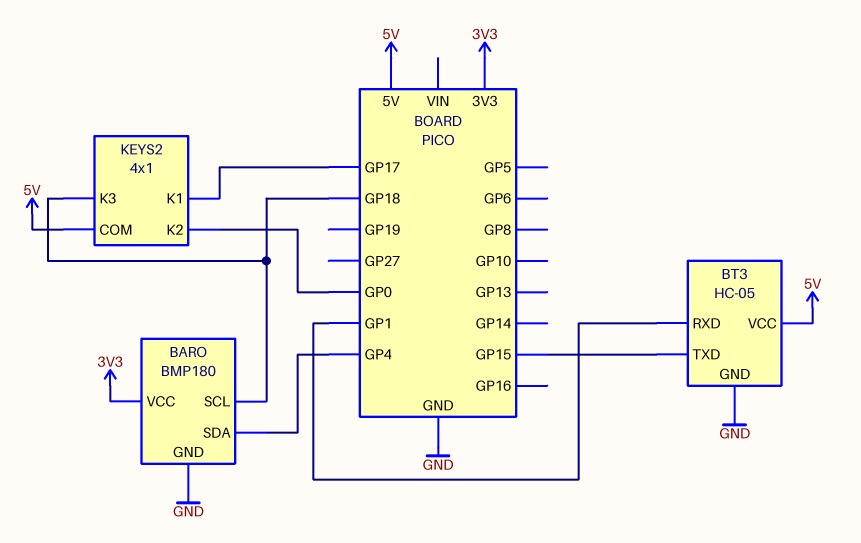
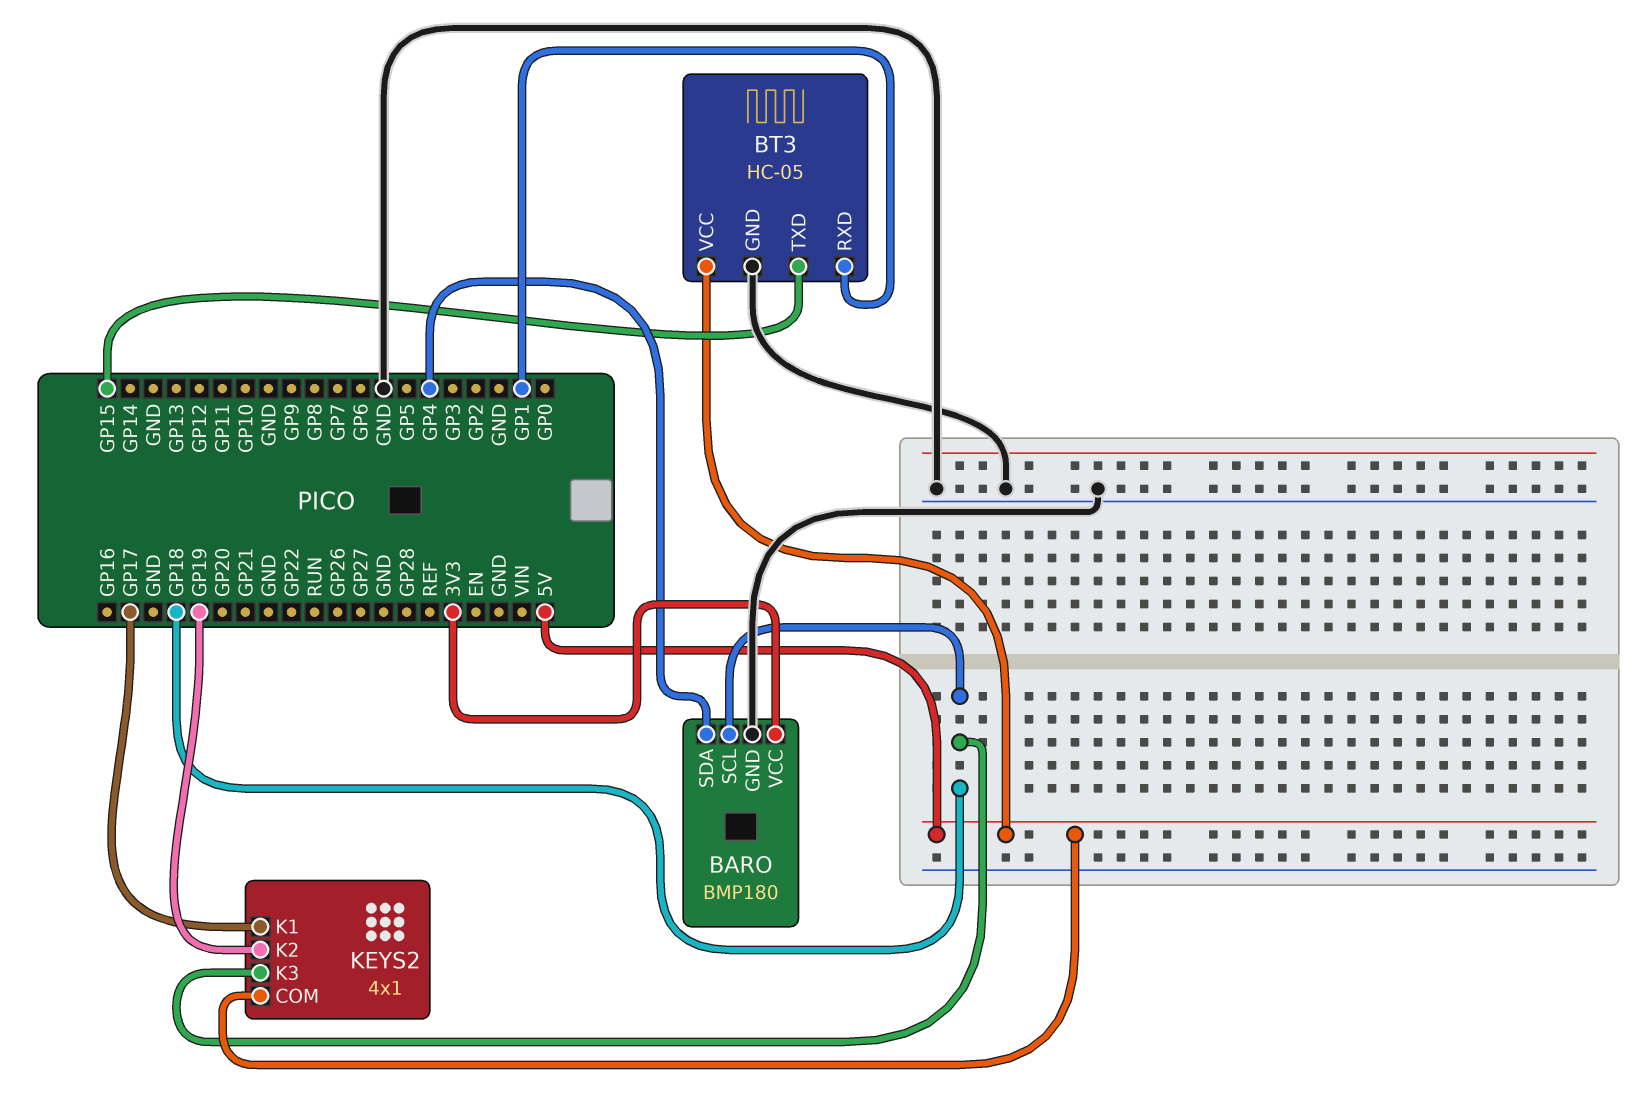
KEYS2 pin K2: GP0 -> GP19

